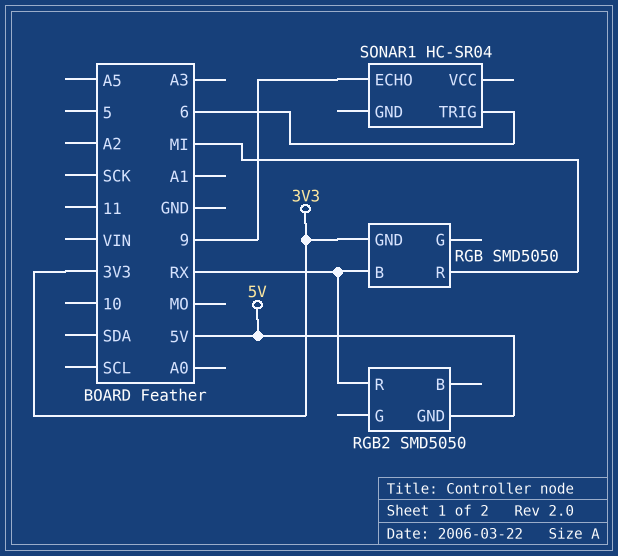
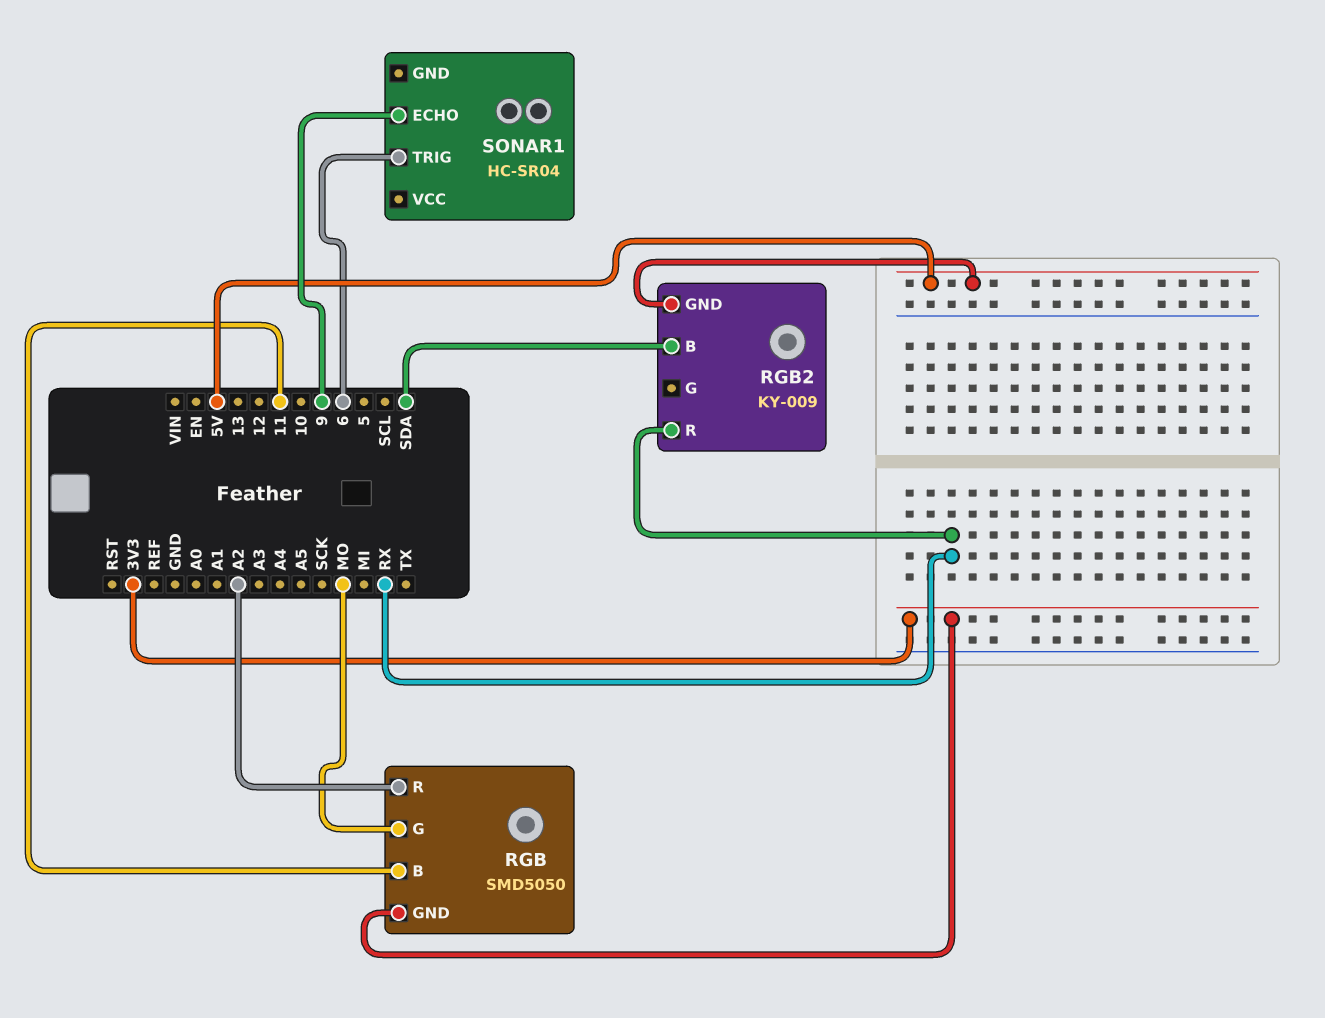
RGB pin B: RX -> 11
RGB pin G: none -> MO
RGB pin R: MI -> A2
RGB2: SMD5050 -> KY-009
RGB2 pin B: none -> SDA

